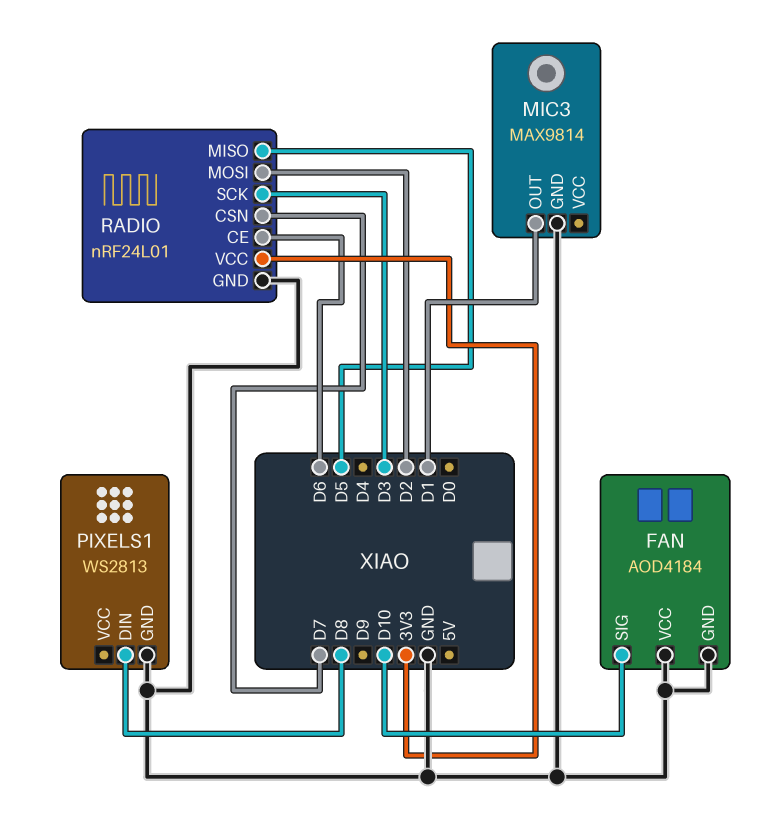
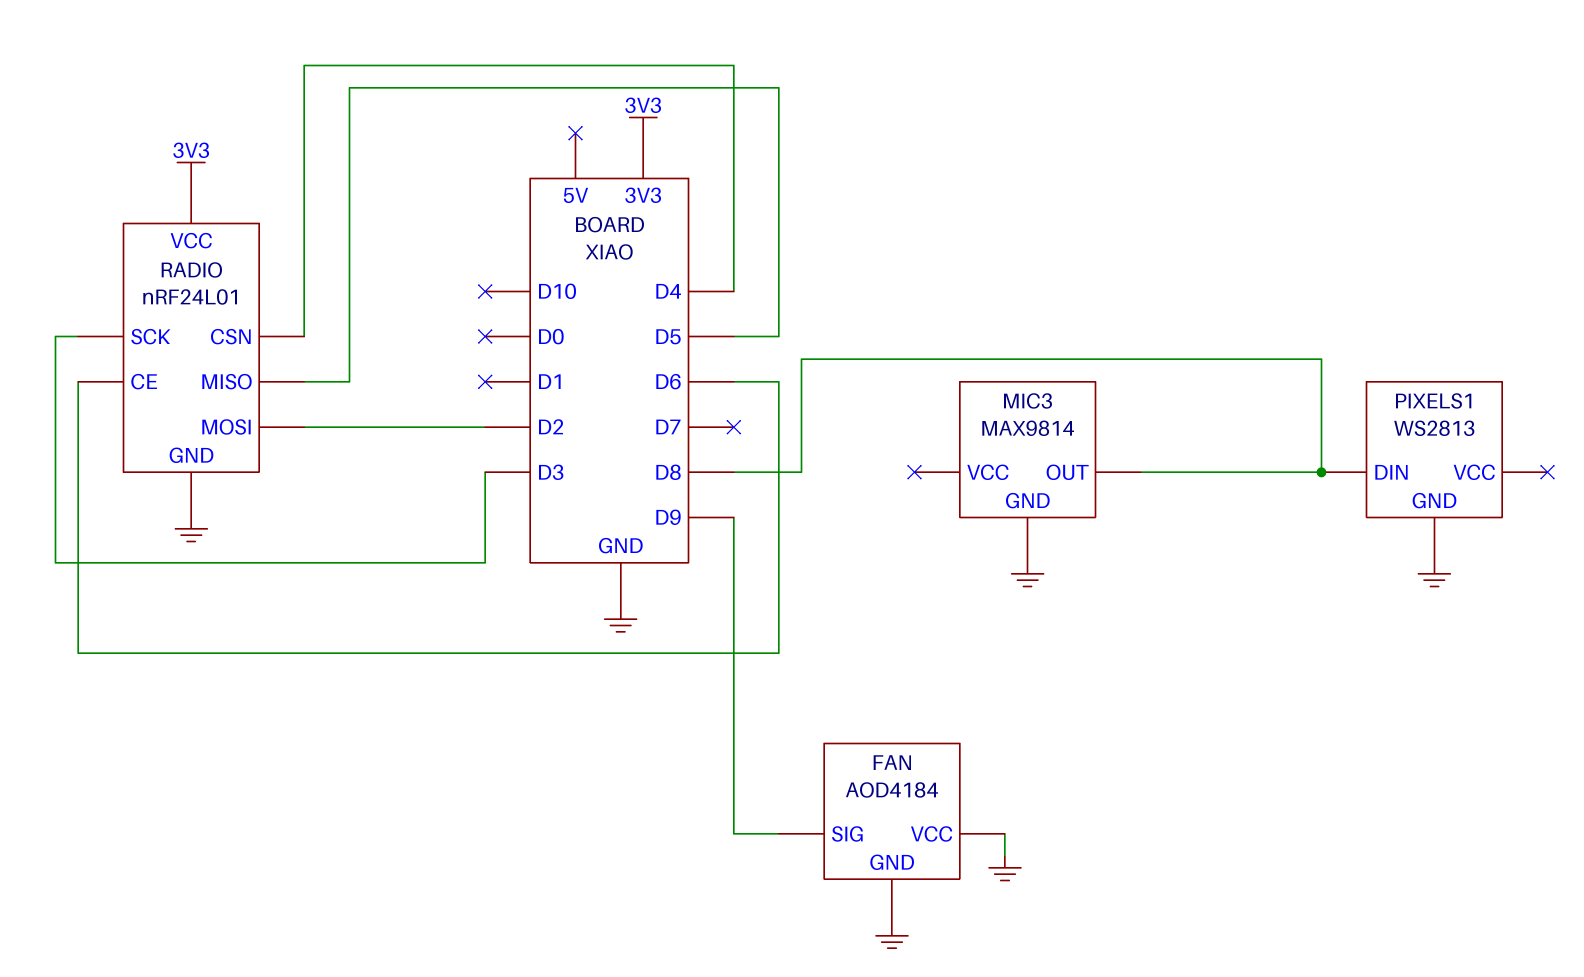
FAN pin SIG: D10 -> D9
MIC3 pin OUT: D1 -> D8
RADIO pin CSN: D7 -> D4

